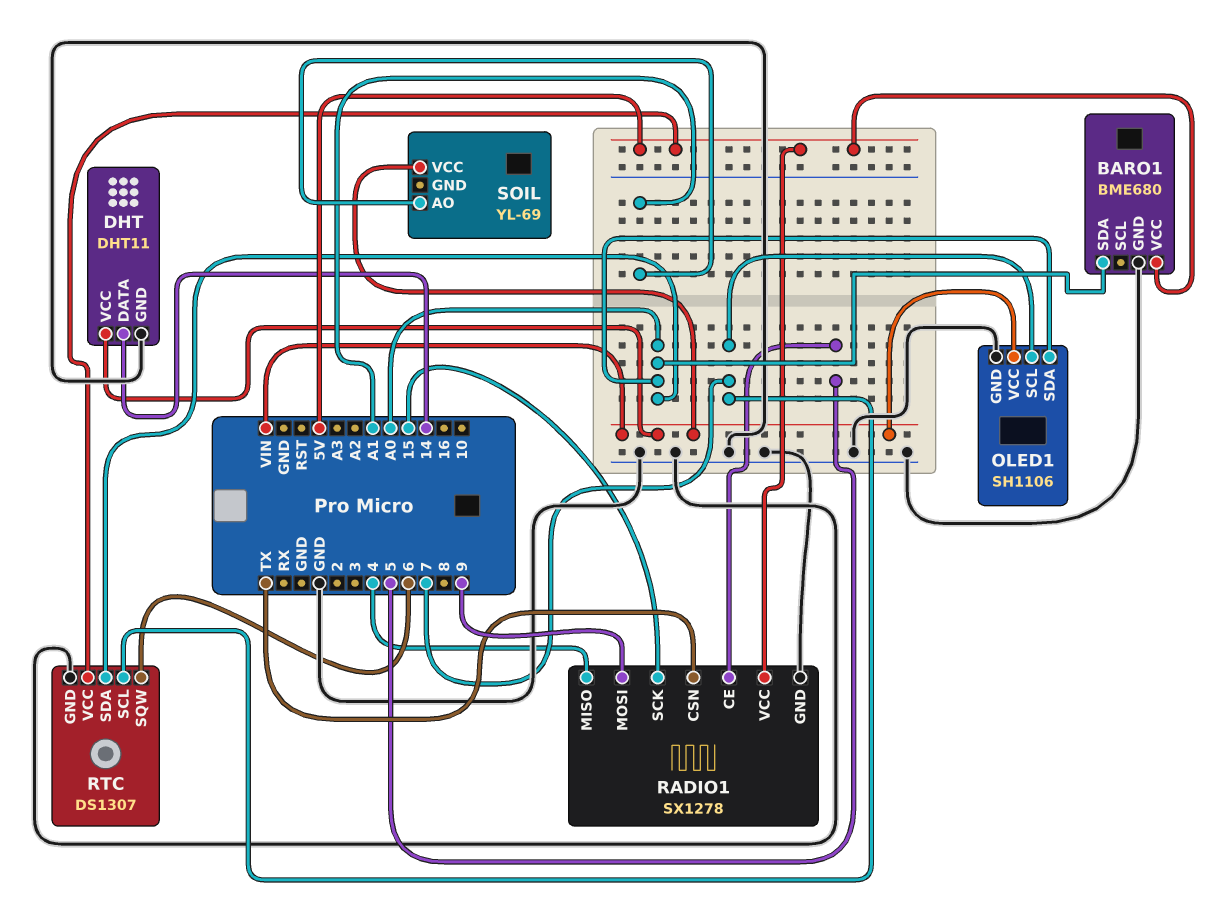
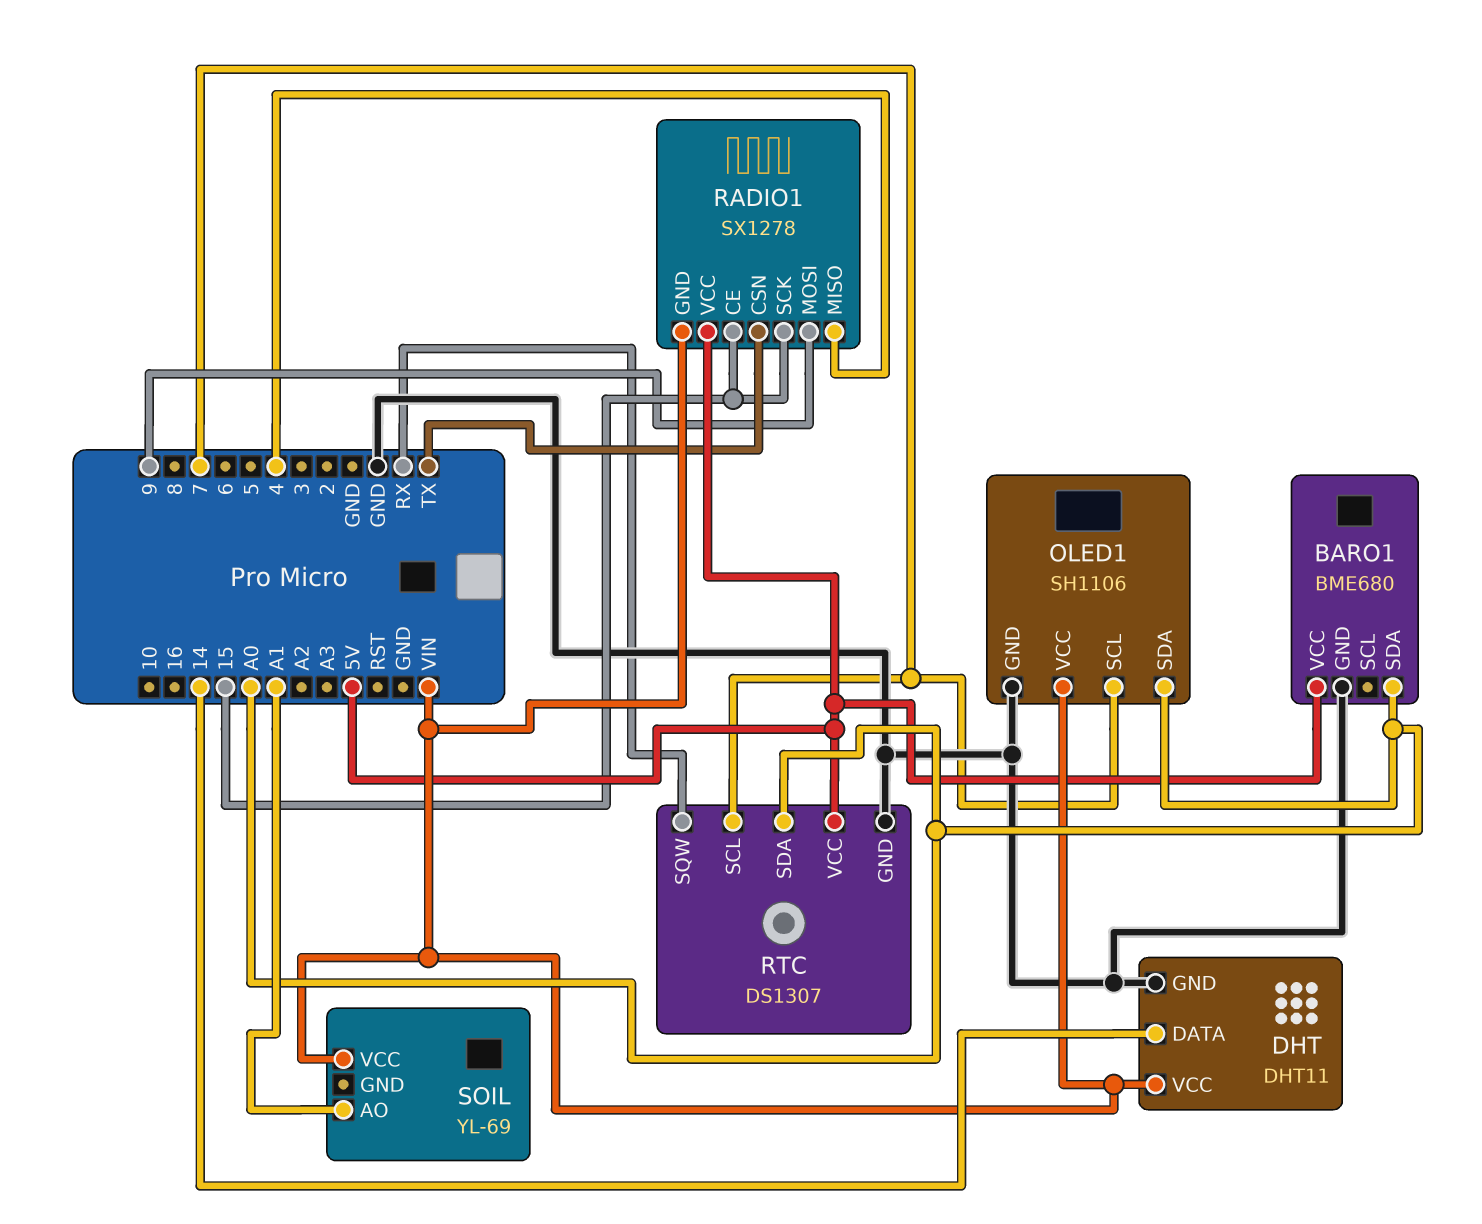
RADIO1 pin CE: 5 -> 15
RADIO1 pin GND: GND -> VIN
RTC pin SQW: 6 -> RX

